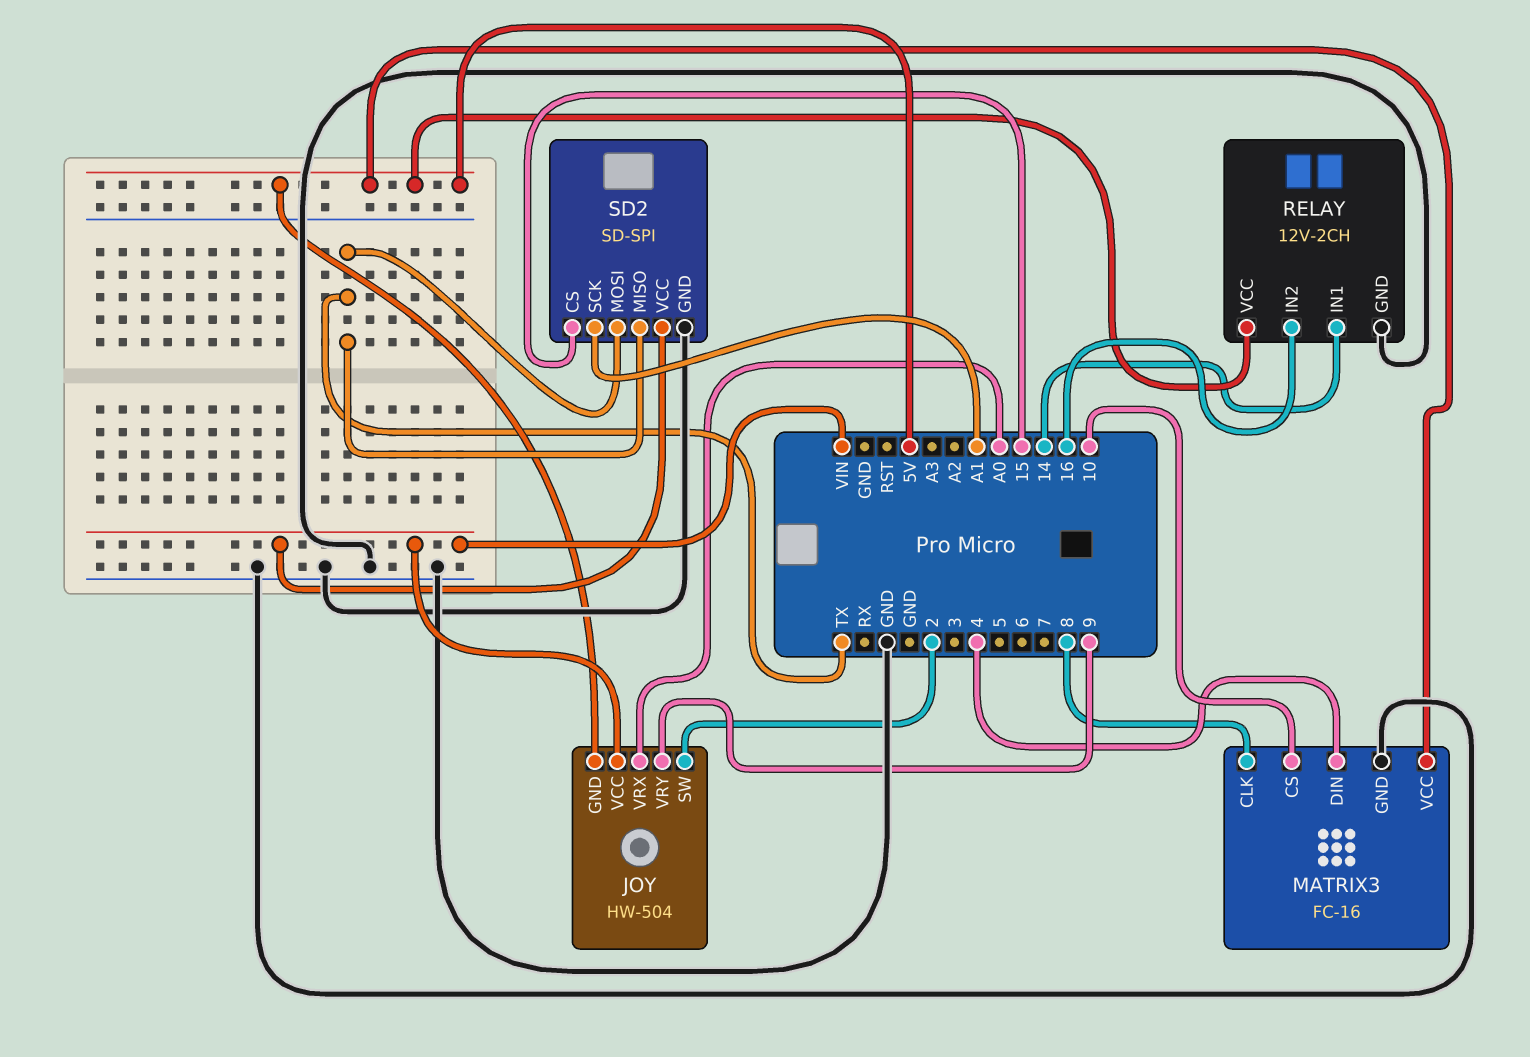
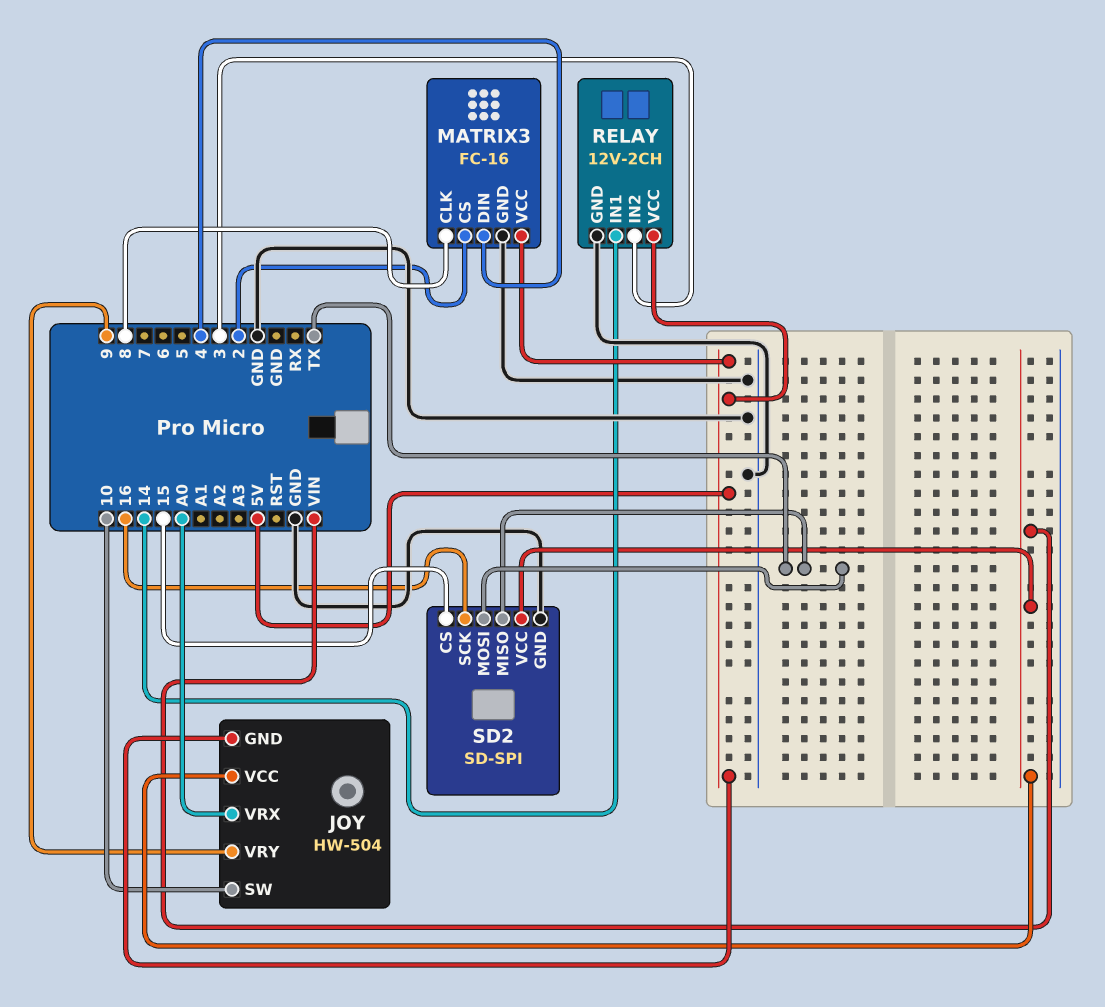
JOY pin SW: 2 -> 10
MATRIX3 pin CS: 10 -> 2
RELAY pin IN2: 16 -> 3
SD2 pin SCK: A1 -> 16

